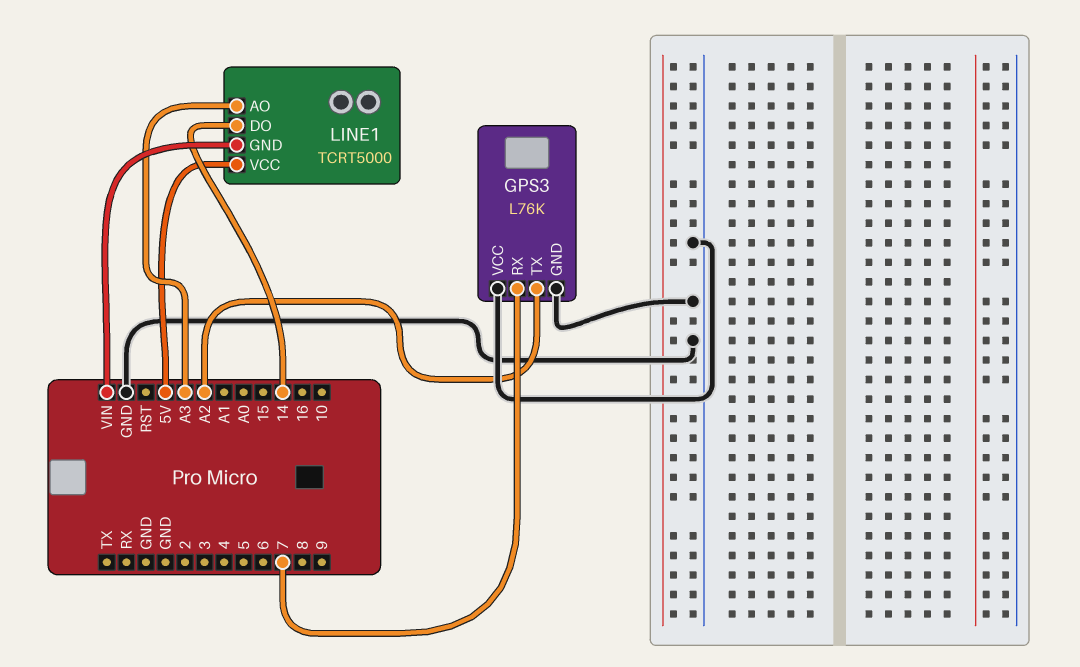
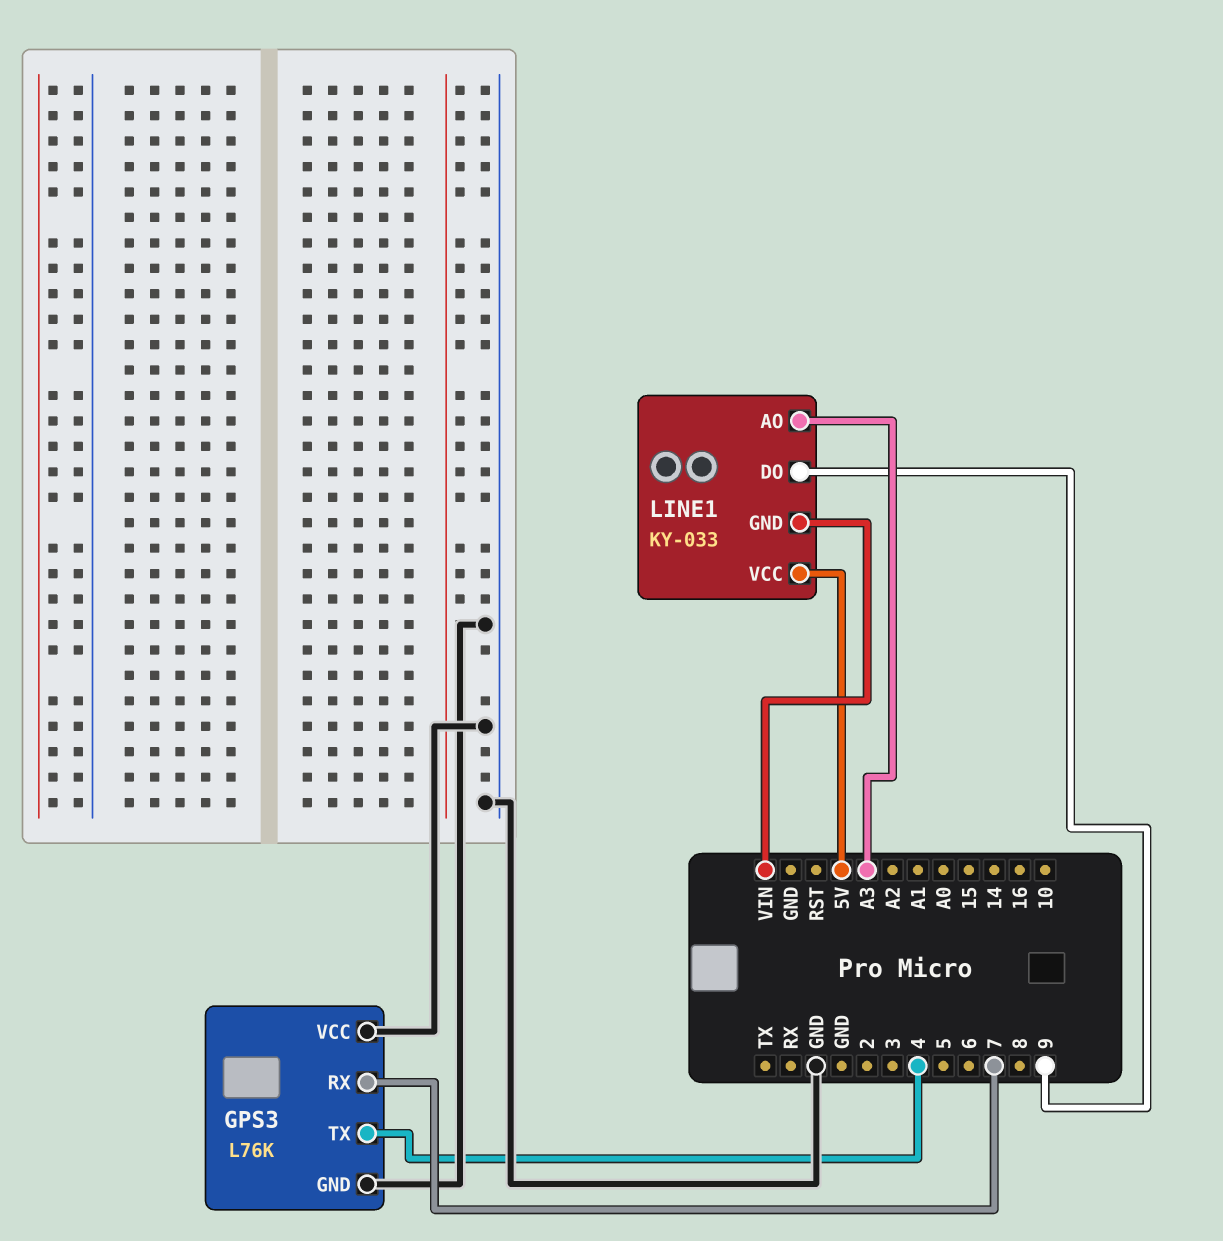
GPS3 pin TX: A2 -> 4
LINE1: TCRT5000 -> KY-033
LINE1 pin DO: 14 -> 9

